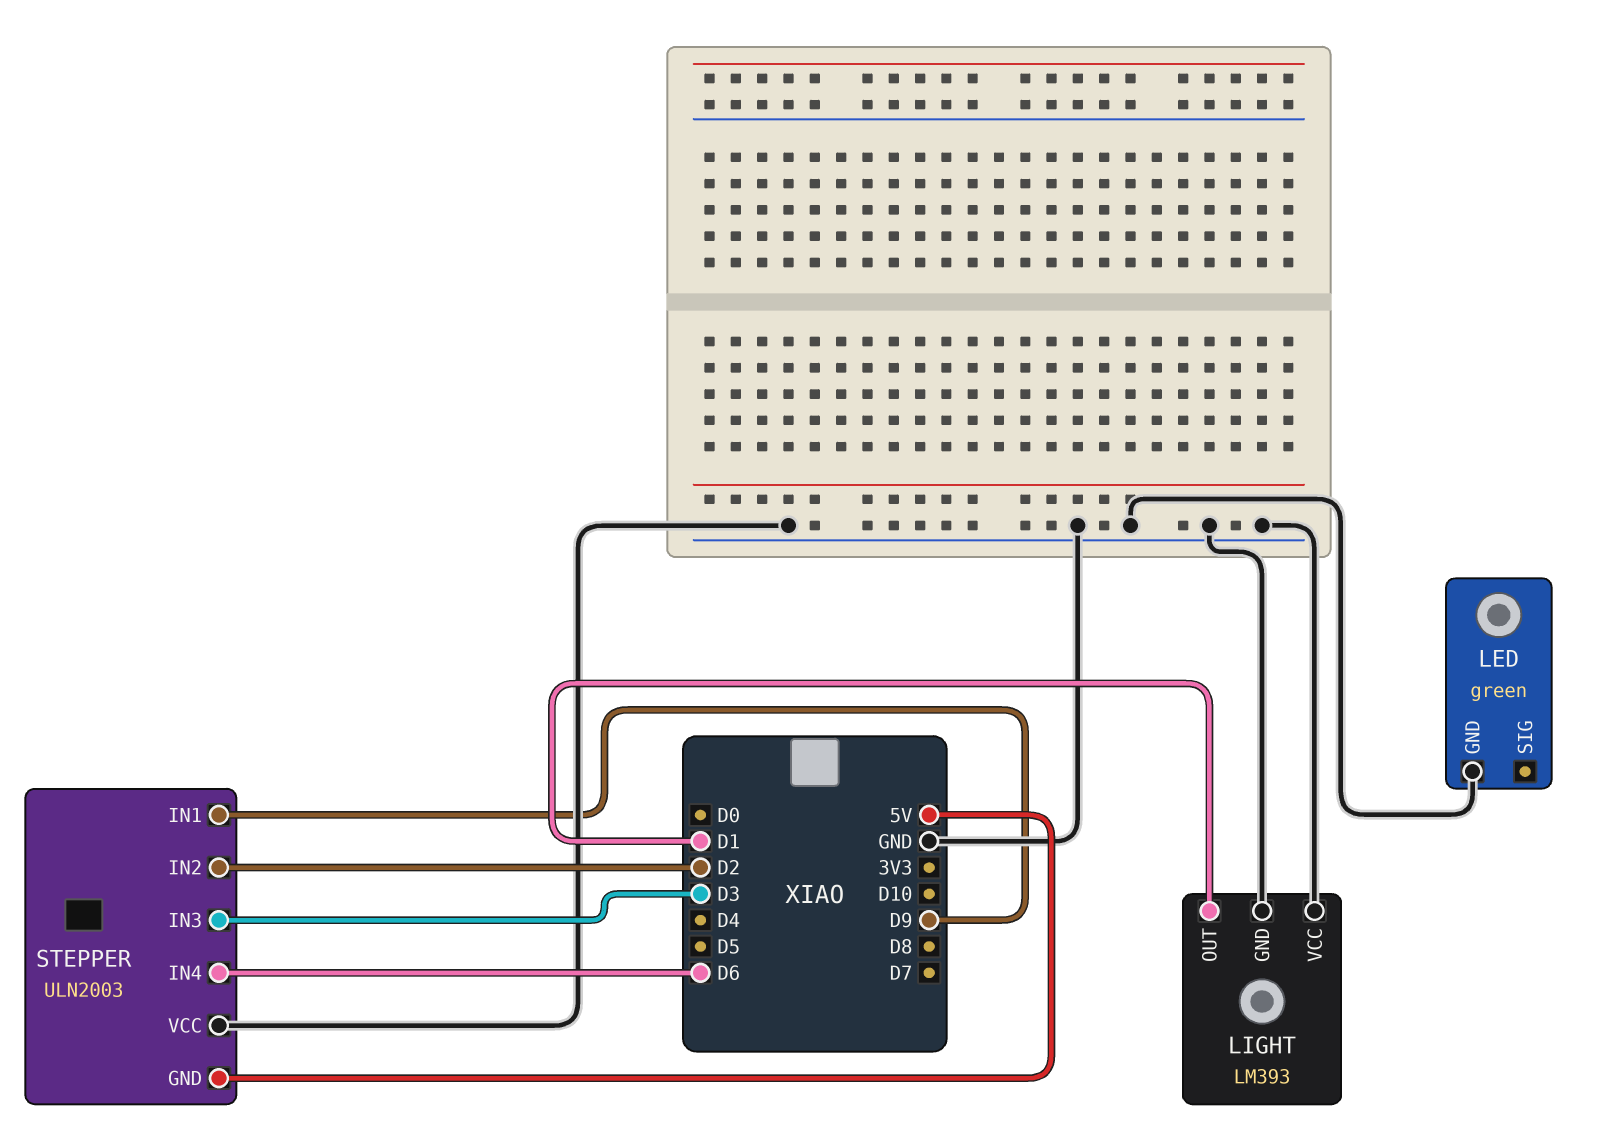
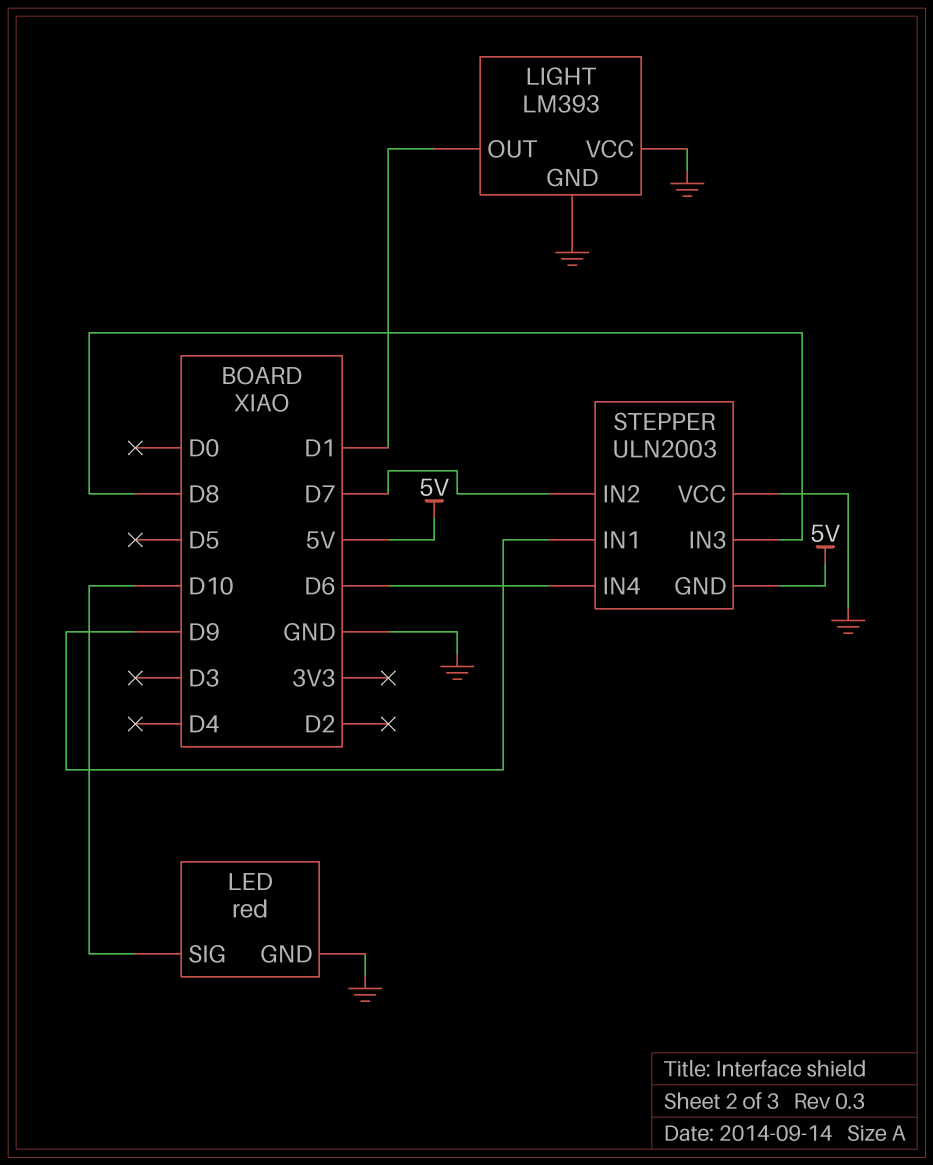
LED: green -> red
LED pin SIG: none -> D10
STEPPER pin IN2: D2 -> D7
STEPPER pin IN3: D3 -> D8

